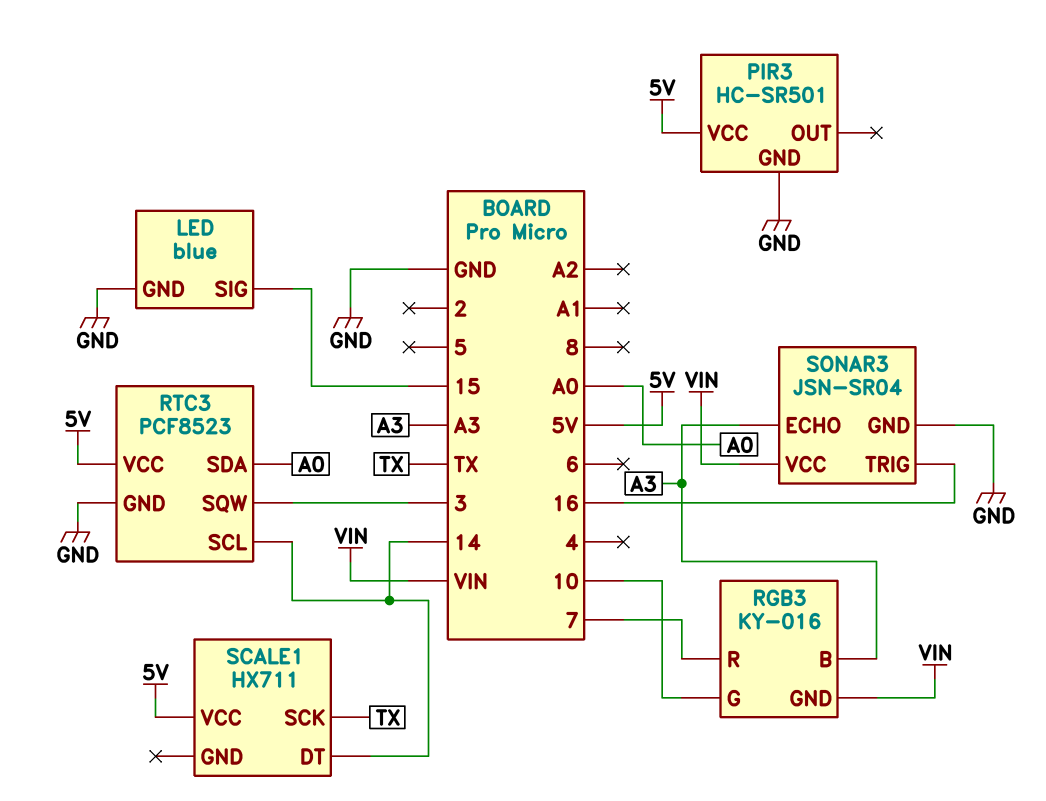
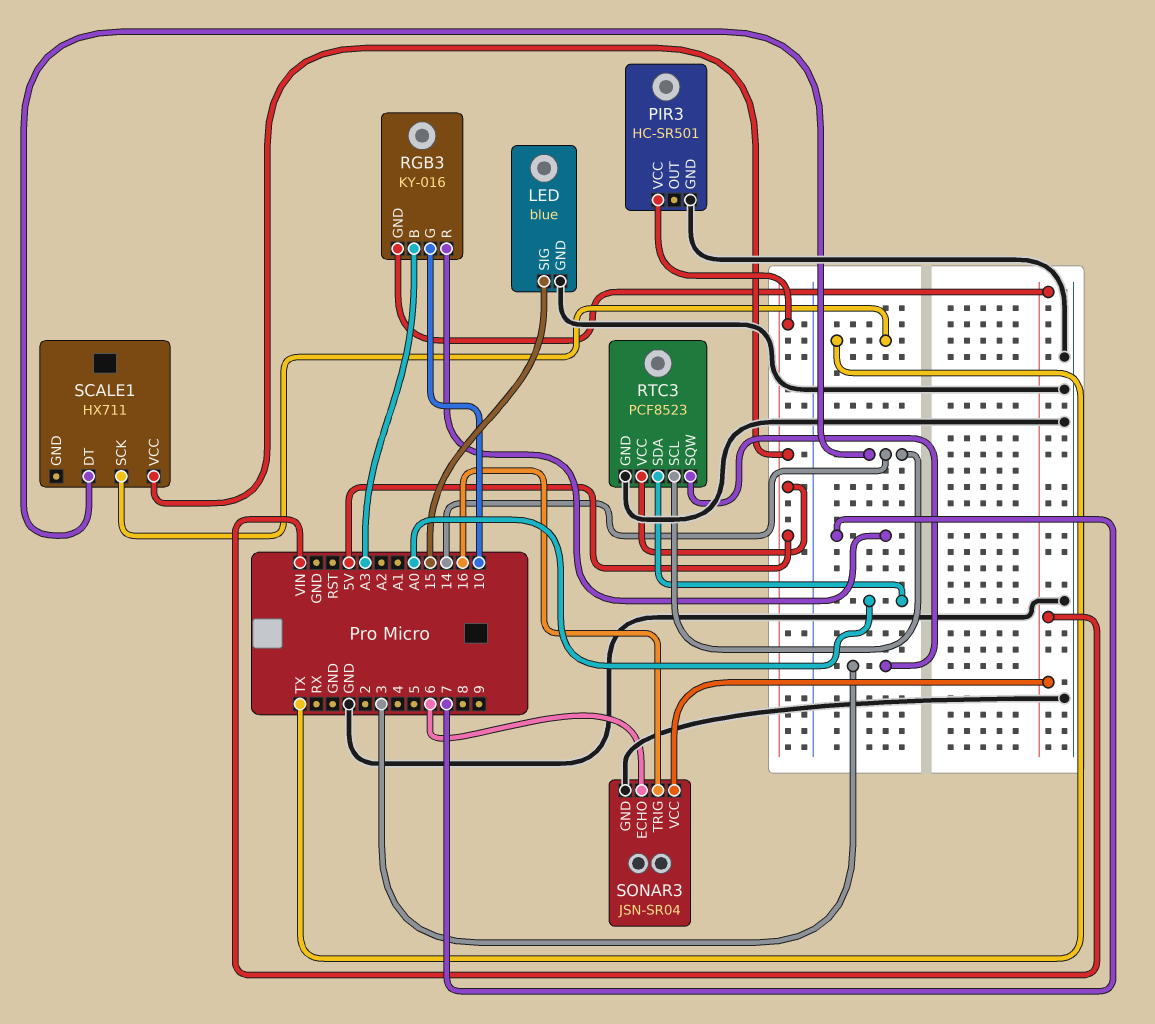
SONAR3 pin ECHO: A3 -> 6

